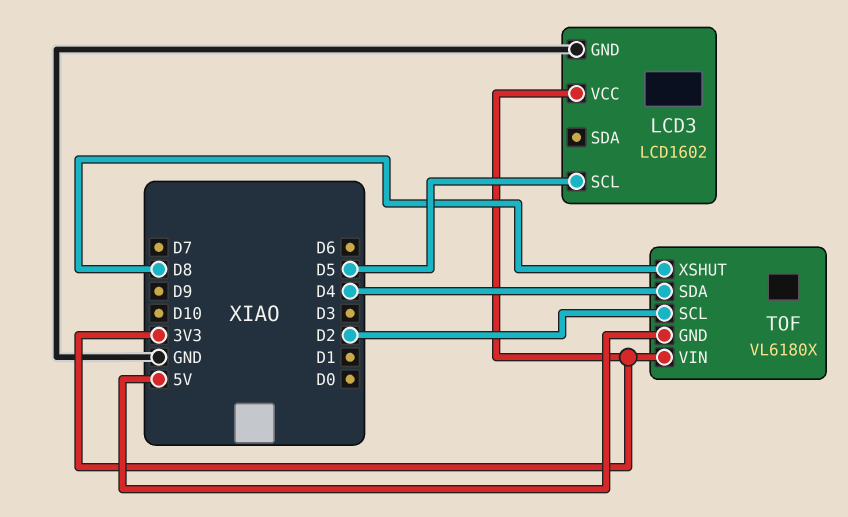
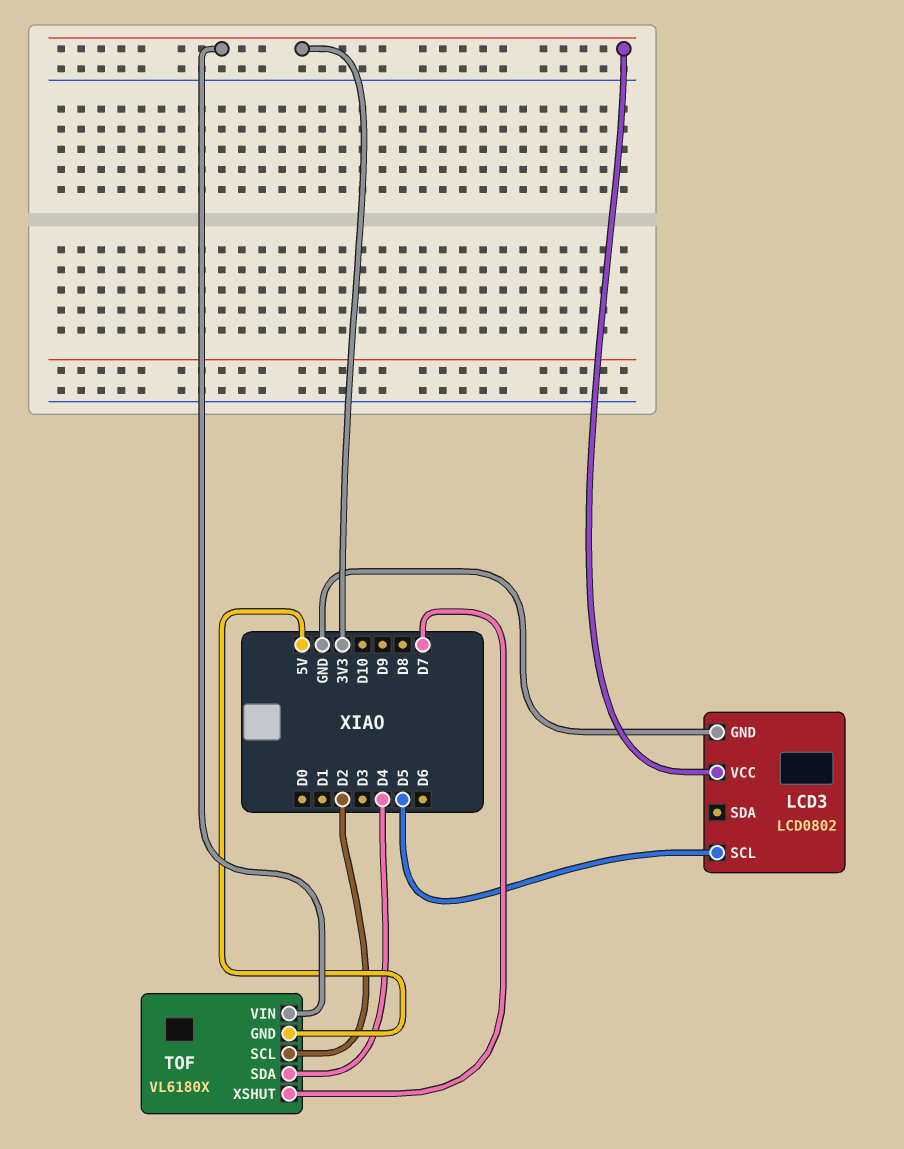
LCD3: LCD1602 -> LCD0802
TOF pin XSHUT: D8 -> D7

